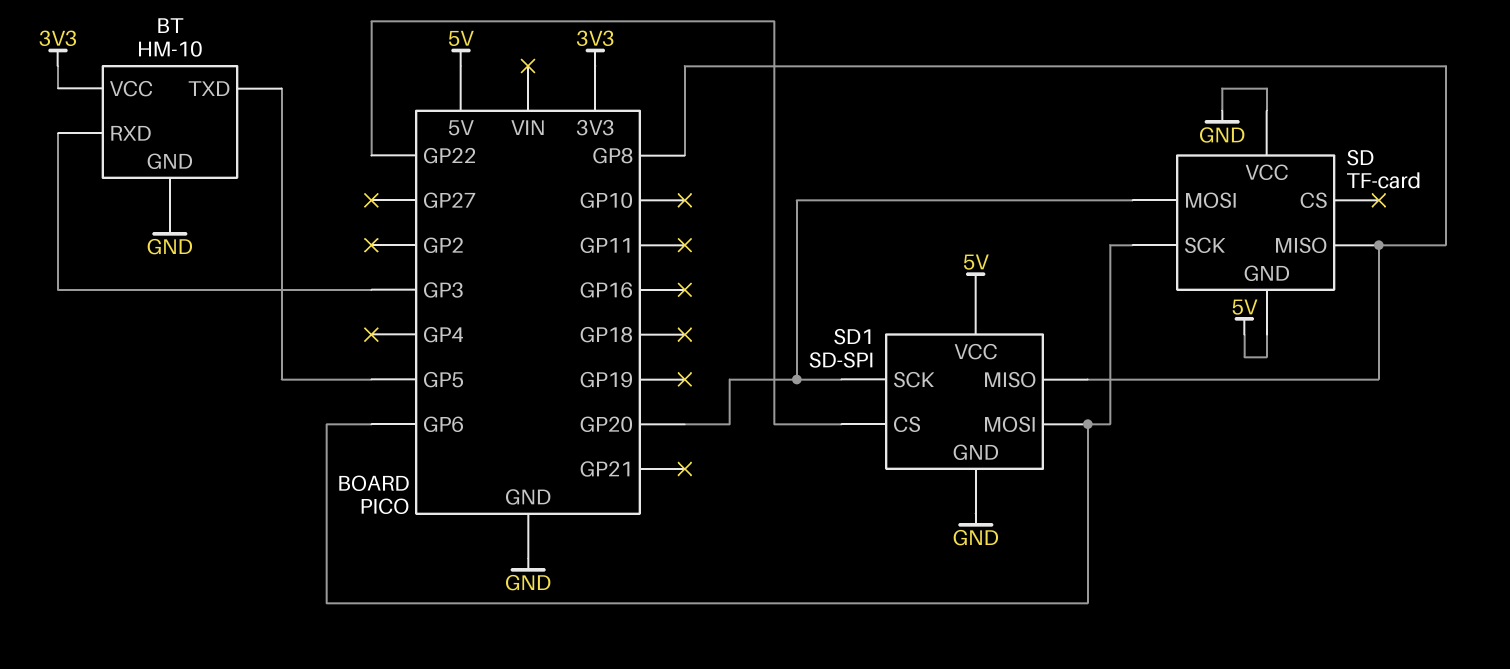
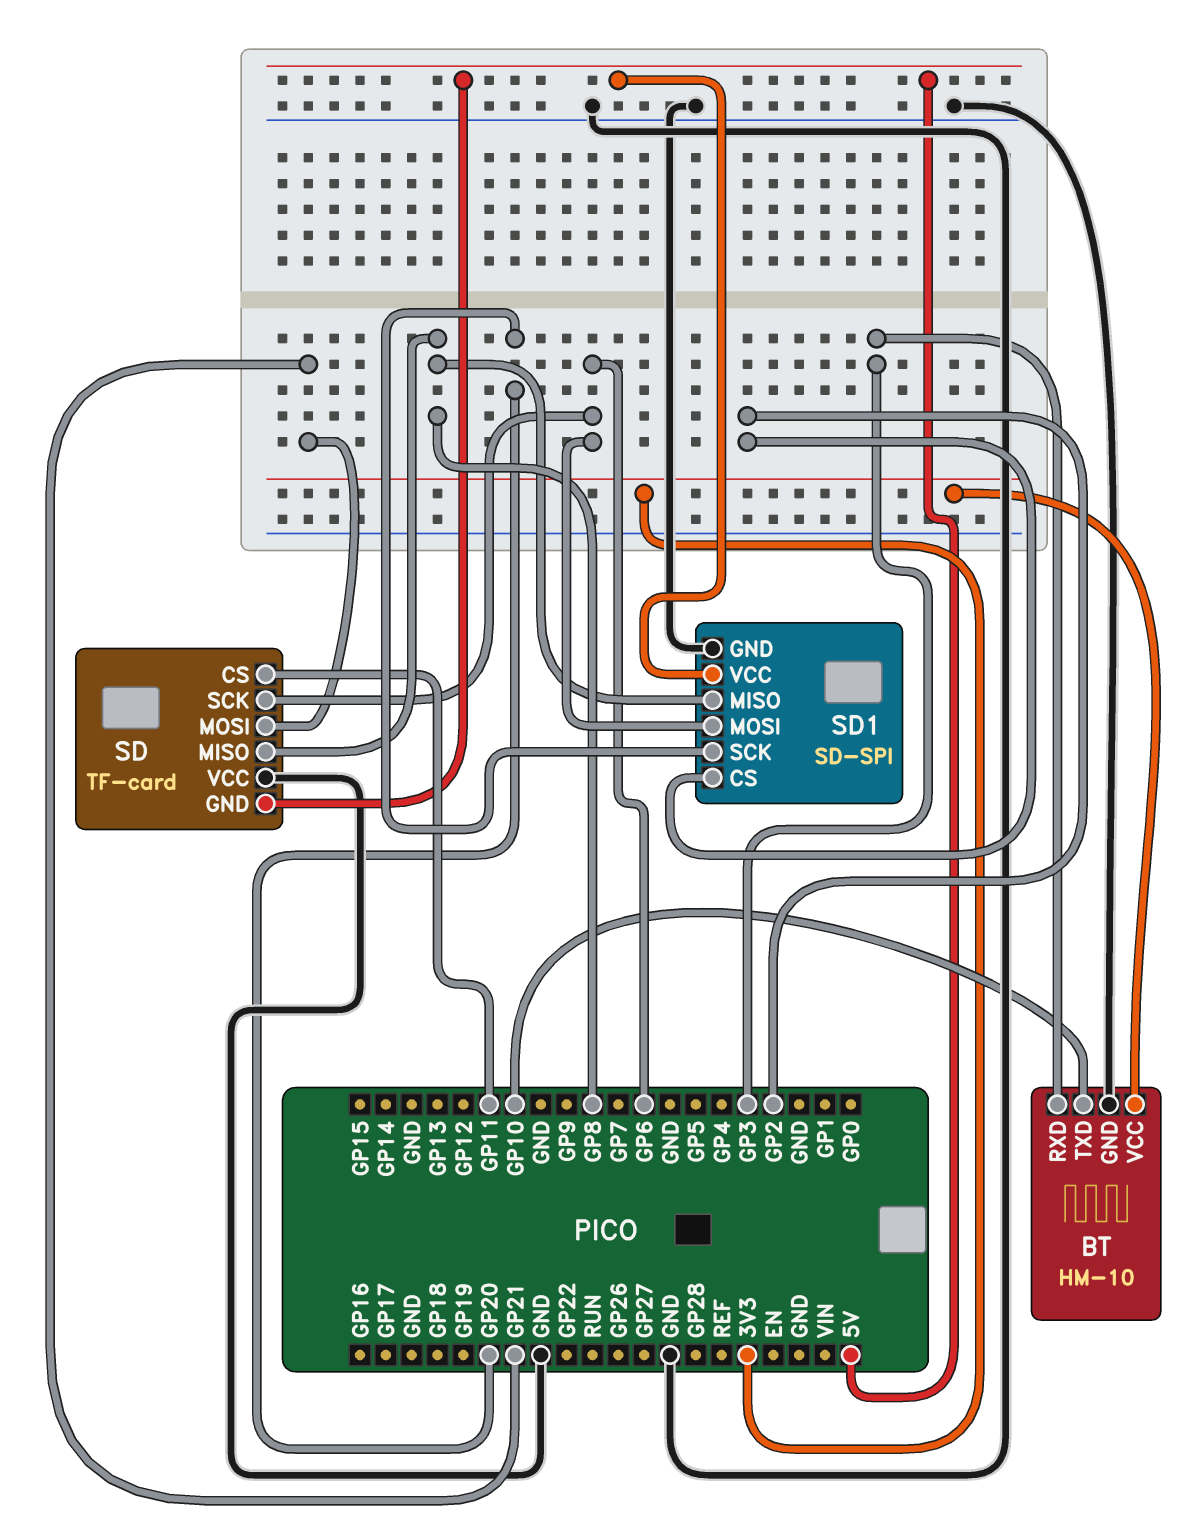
BT pin TXD: GP5 -> GP10
SD pin CS: none -> GP11
SD pin MOSI: GP20 -> GP21
SD1 pin CS: GP22 -> GP2

